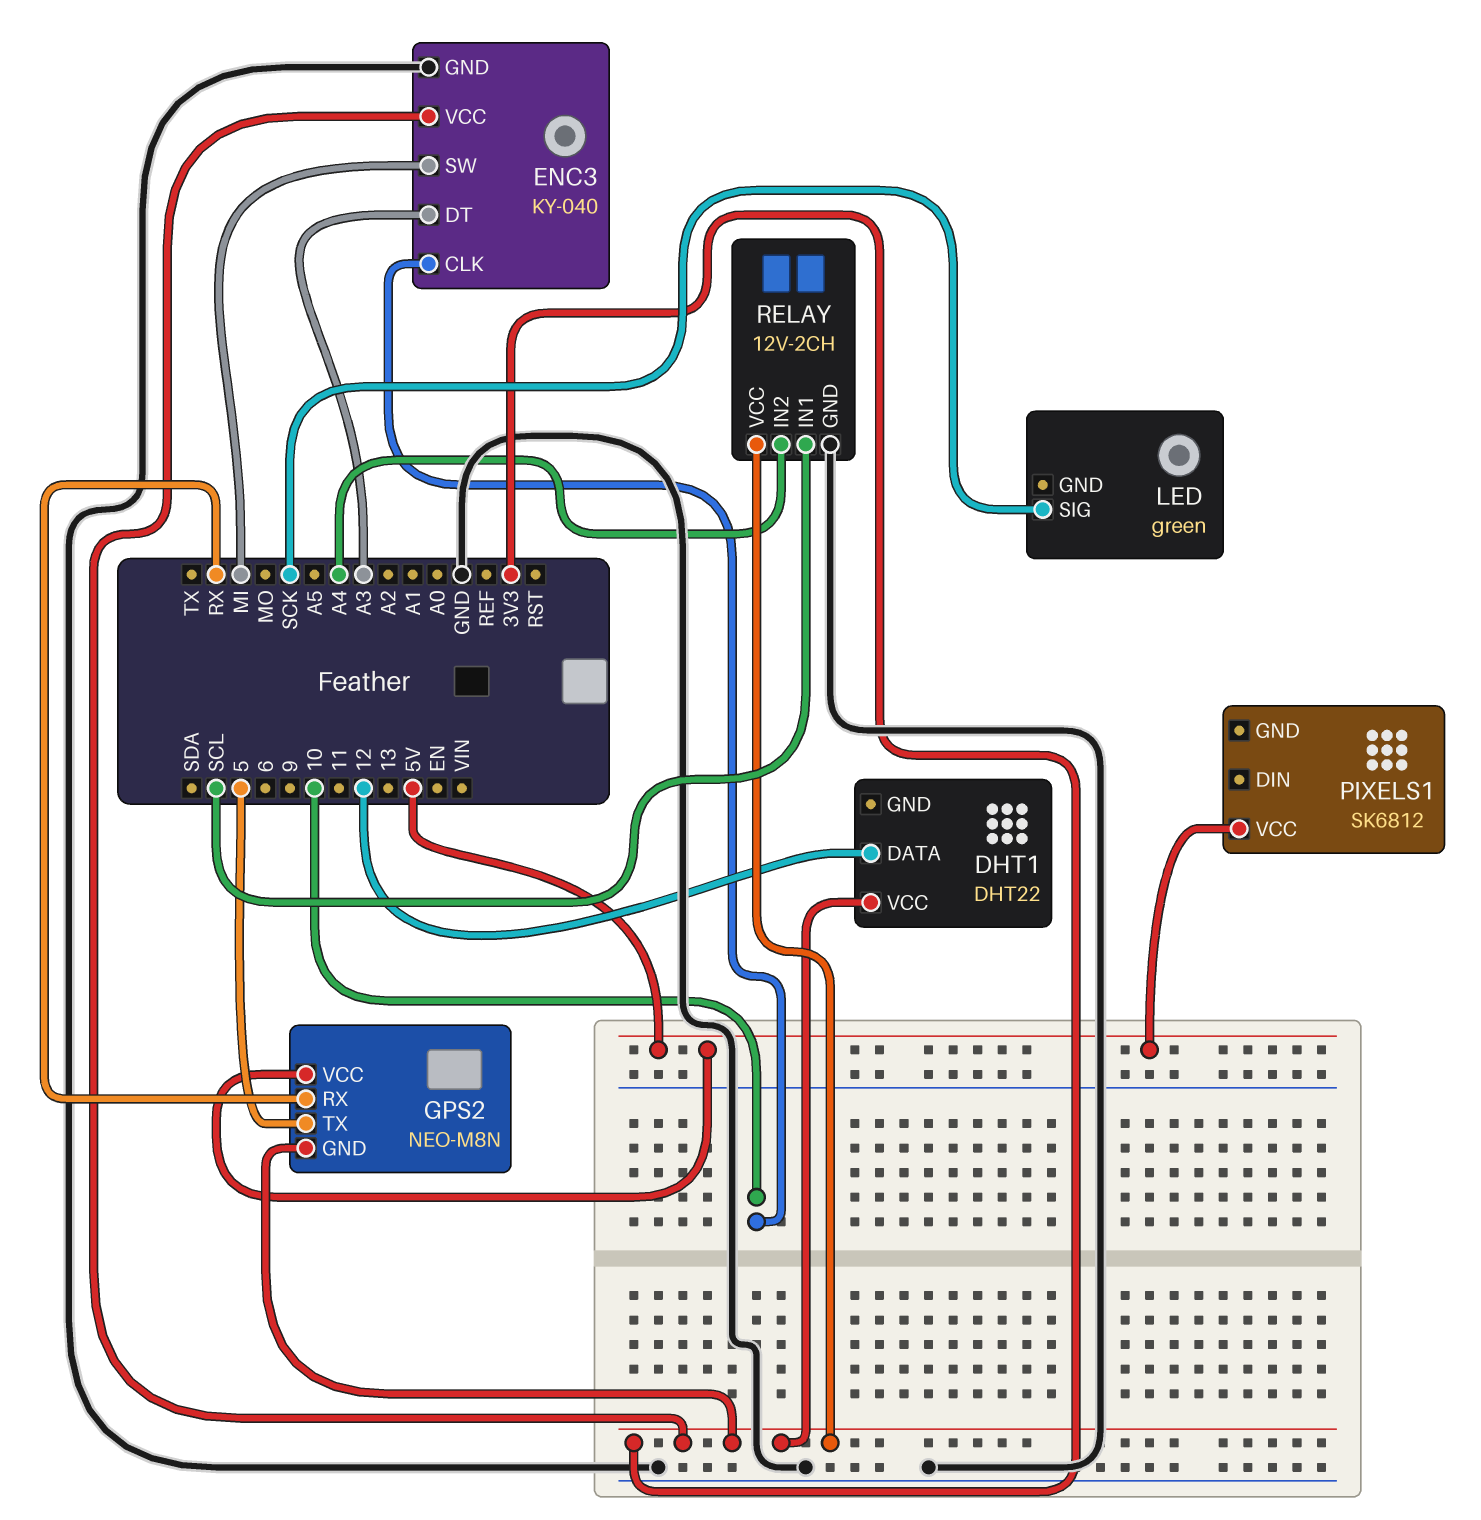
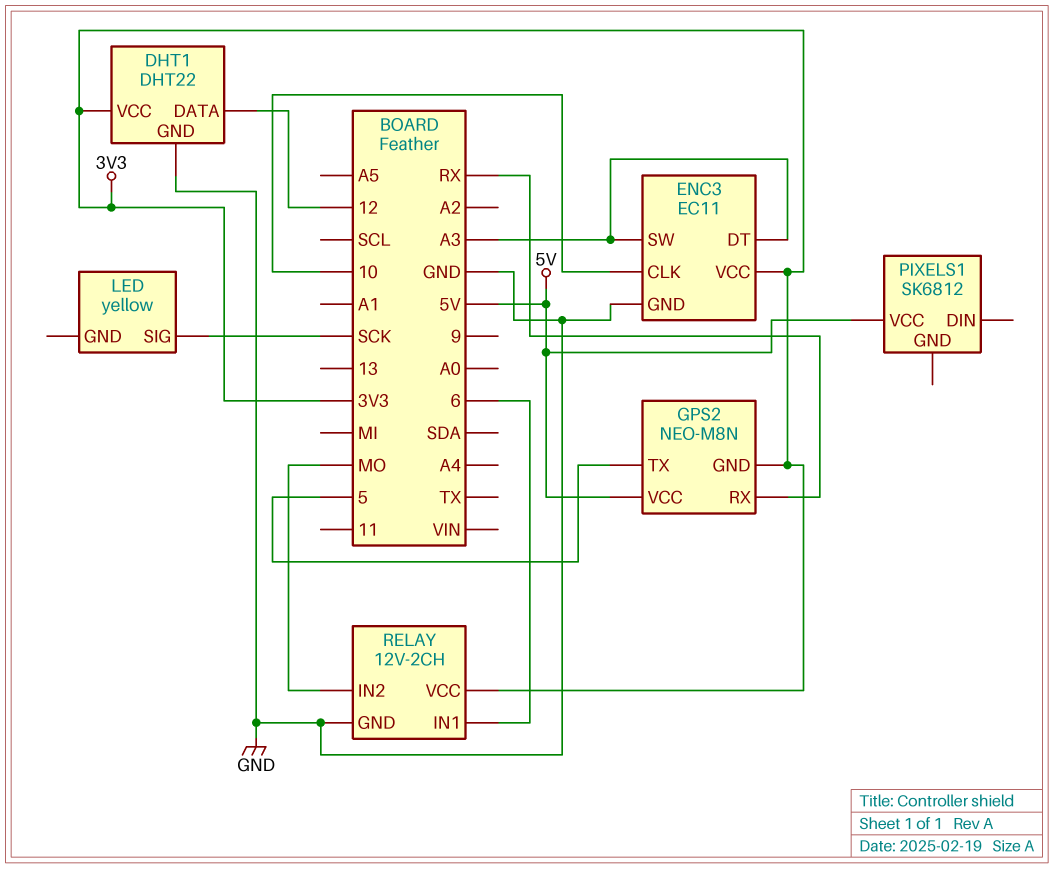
DHT1 pin GND: none -> GND
ENC3: KY-040 -> EC11
ENC3 pin SW: MI -> A3
LED: green -> yellow
RELAY pin IN1: SCL -> 6
RELAY pin IN2: A4 -> MO

